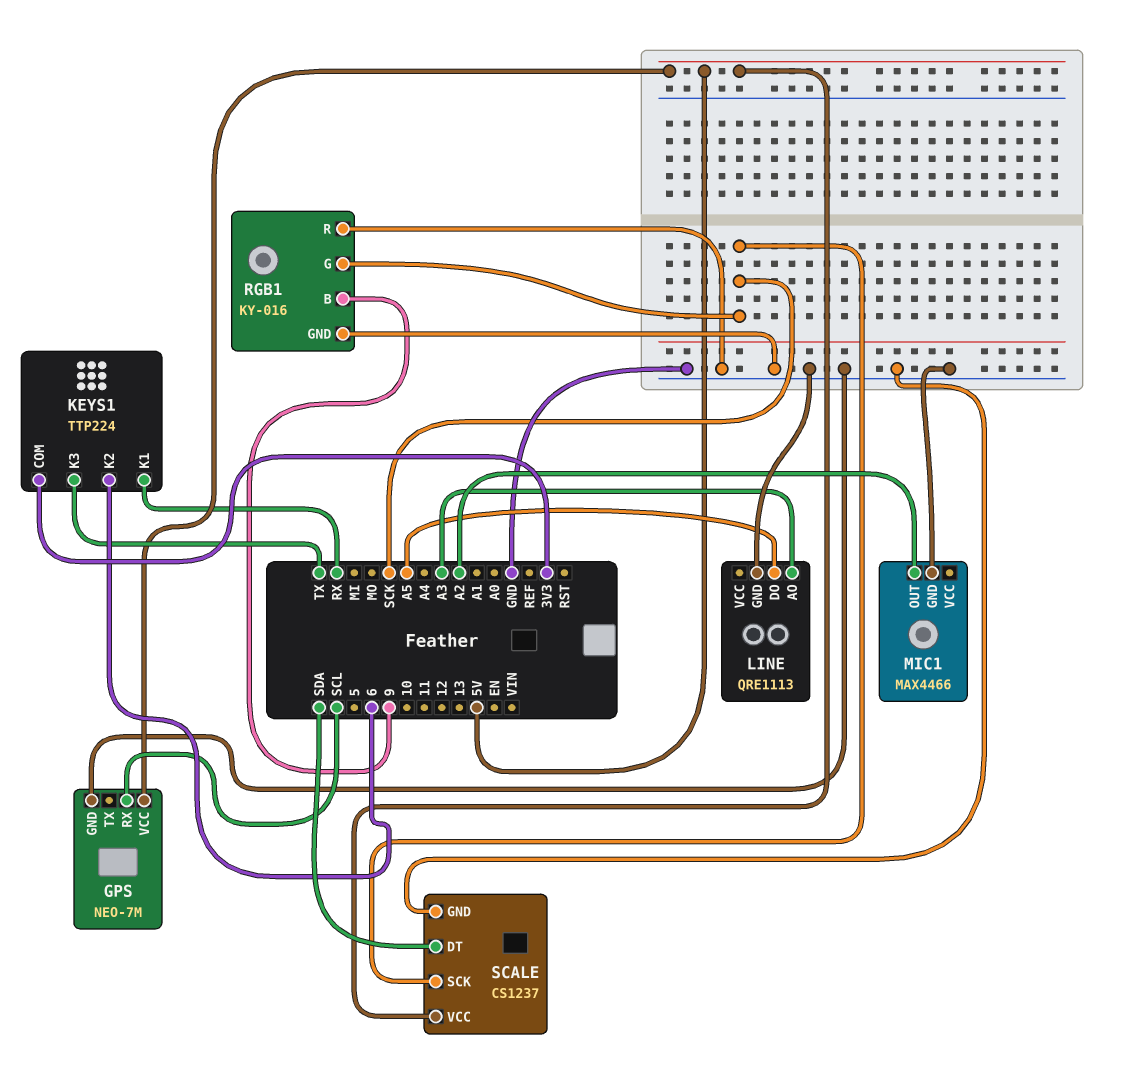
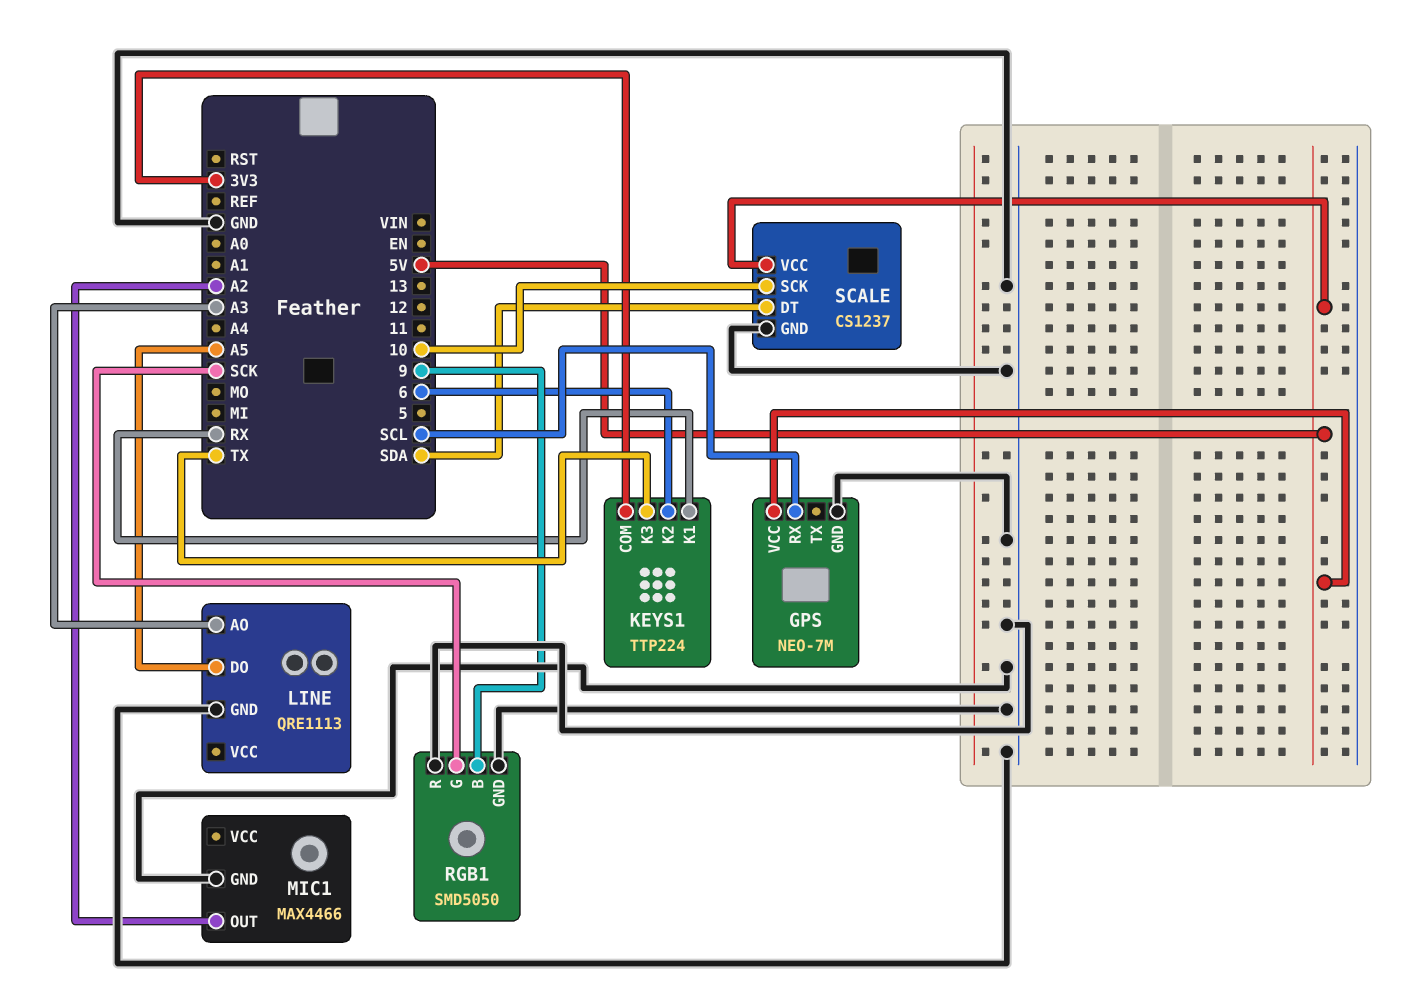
RGB1: KY-016 -> SMD5050
SCALE pin SCK: SCK -> 10

